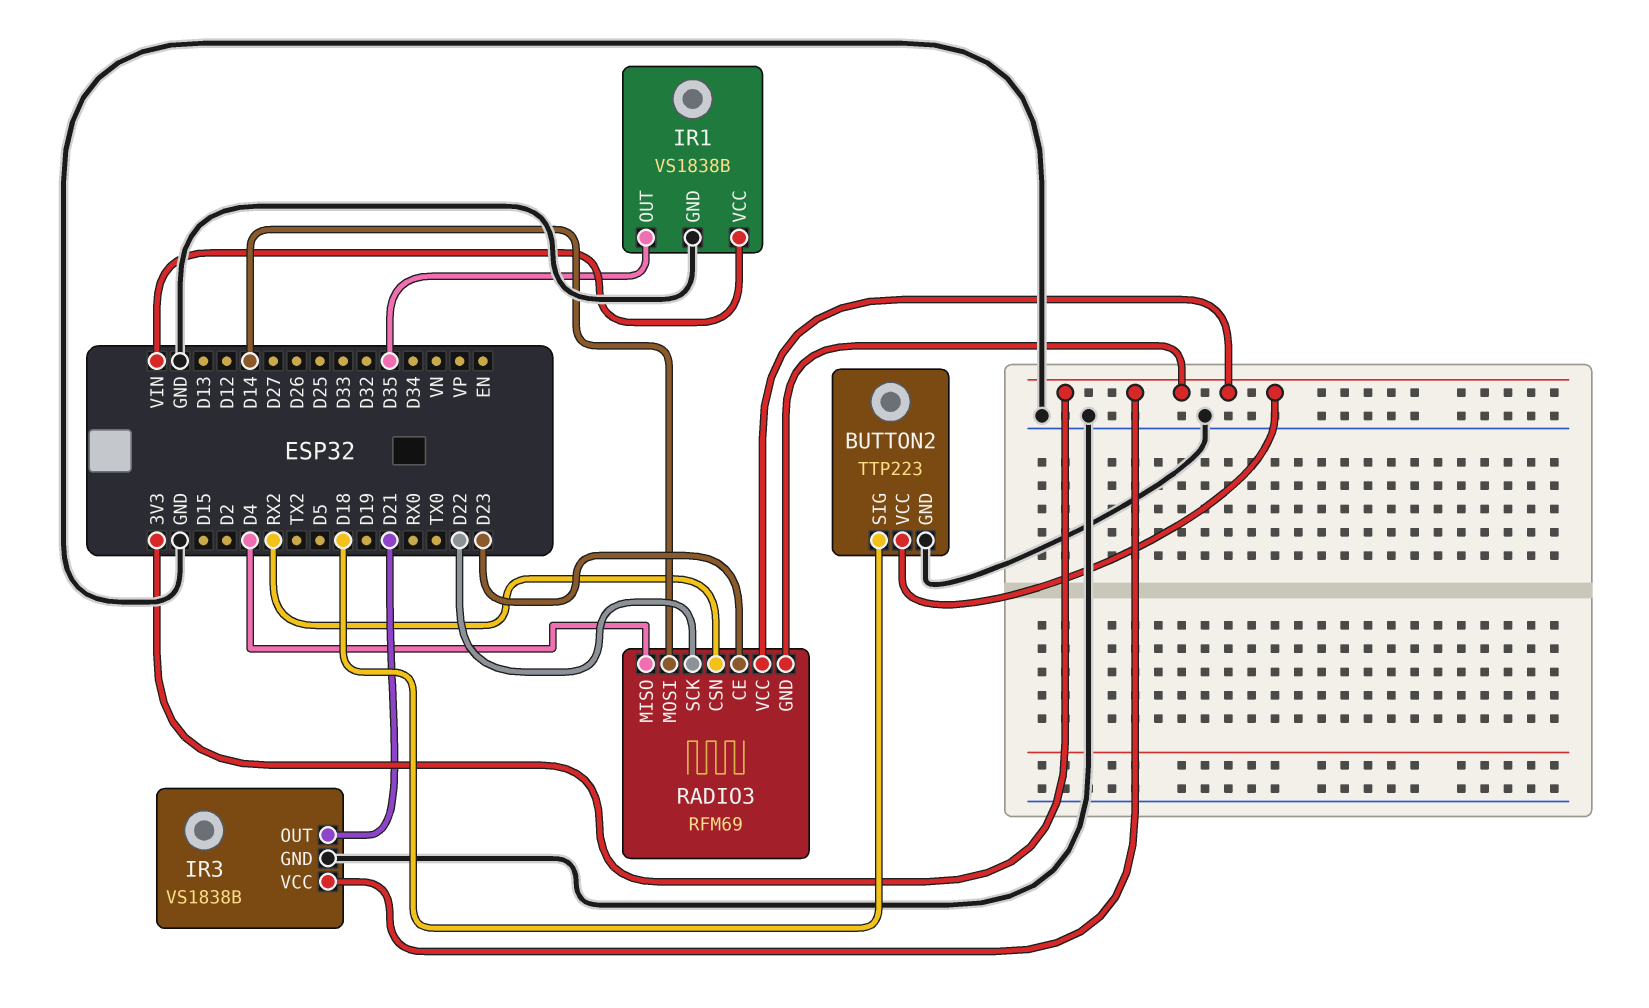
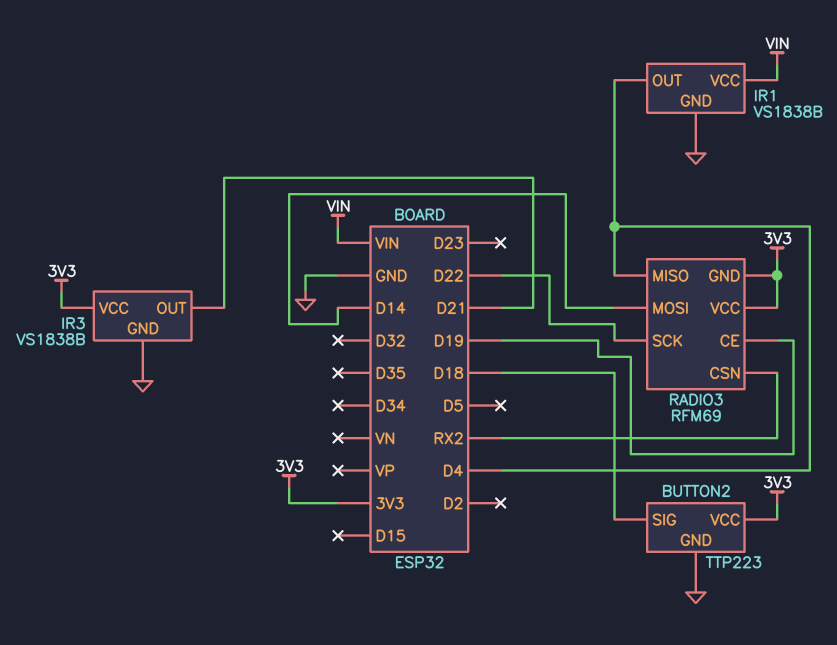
IR1 pin OUT: D35 -> D4
RADIO3 pin CE: D23 -> D19

